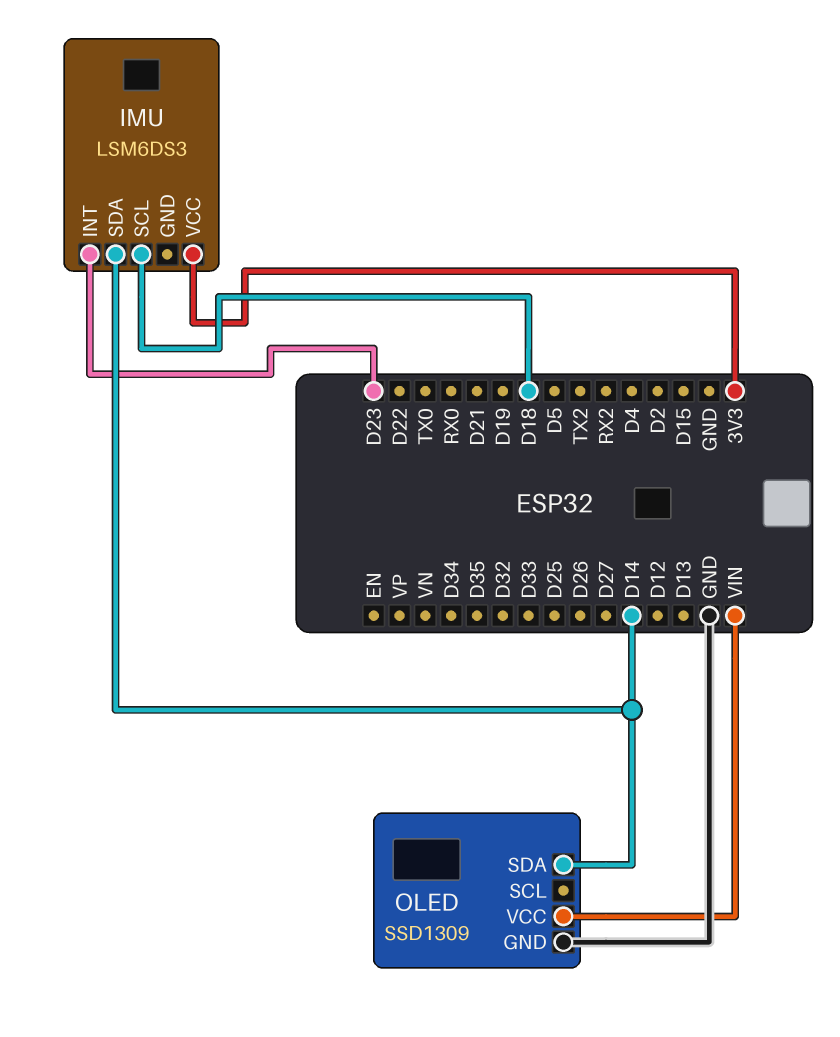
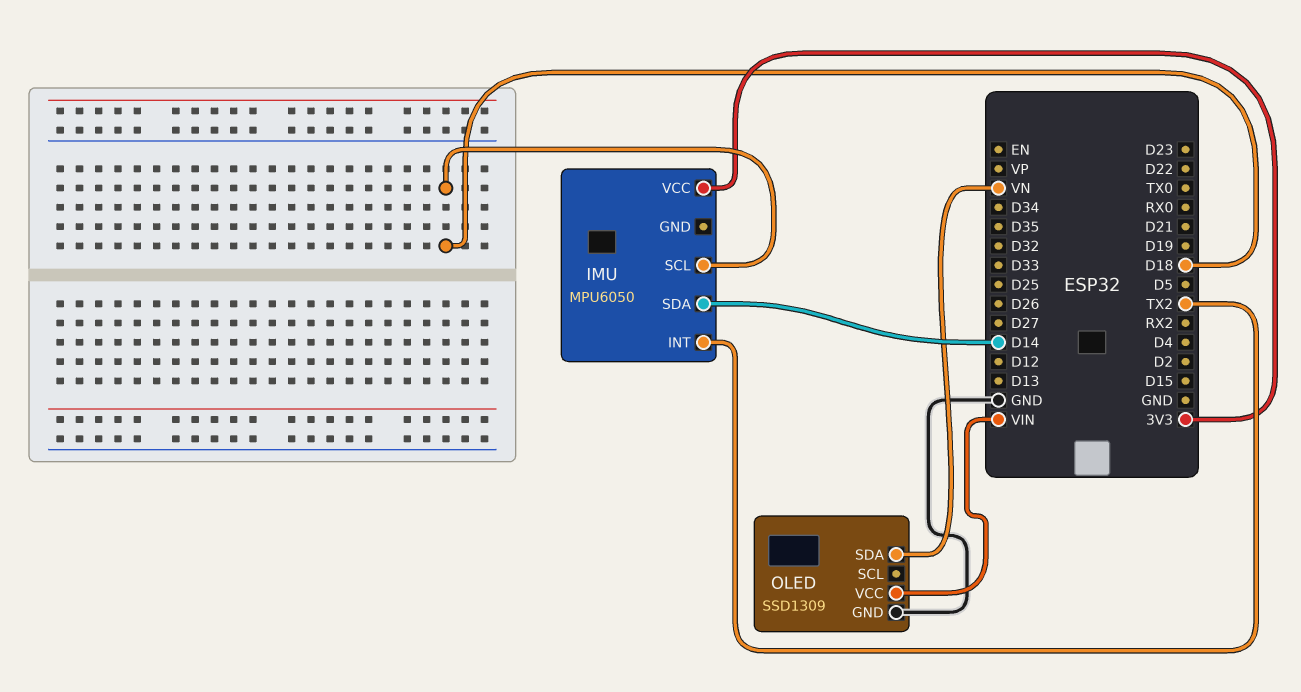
IMU: LSM6DS3 -> MPU6050
IMU pin INT: D23 -> TX2
OLED pin SDA: D14 -> VN

